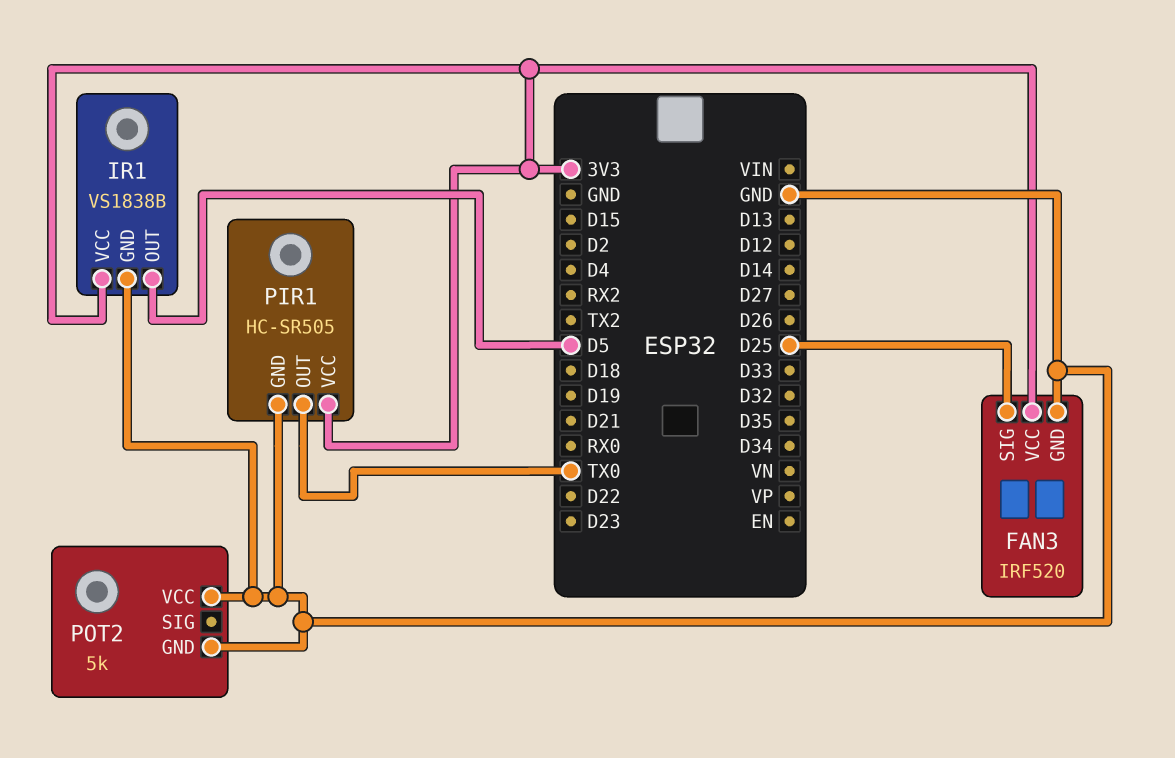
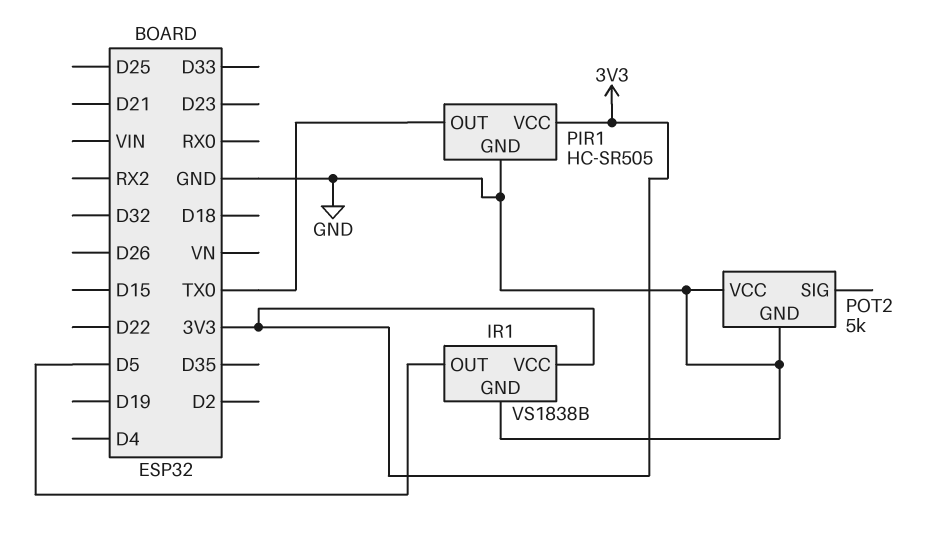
FAN3: IRF520 -> none
FAN3 pin GND: GND -> none
FAN3 pin SIG: D25 -> none
FAN3 pin VCC: 3V3 -> none

